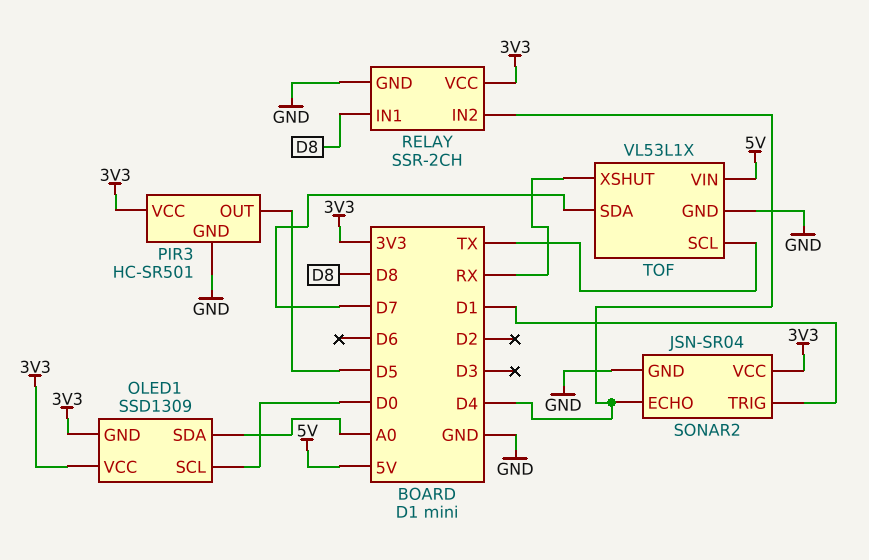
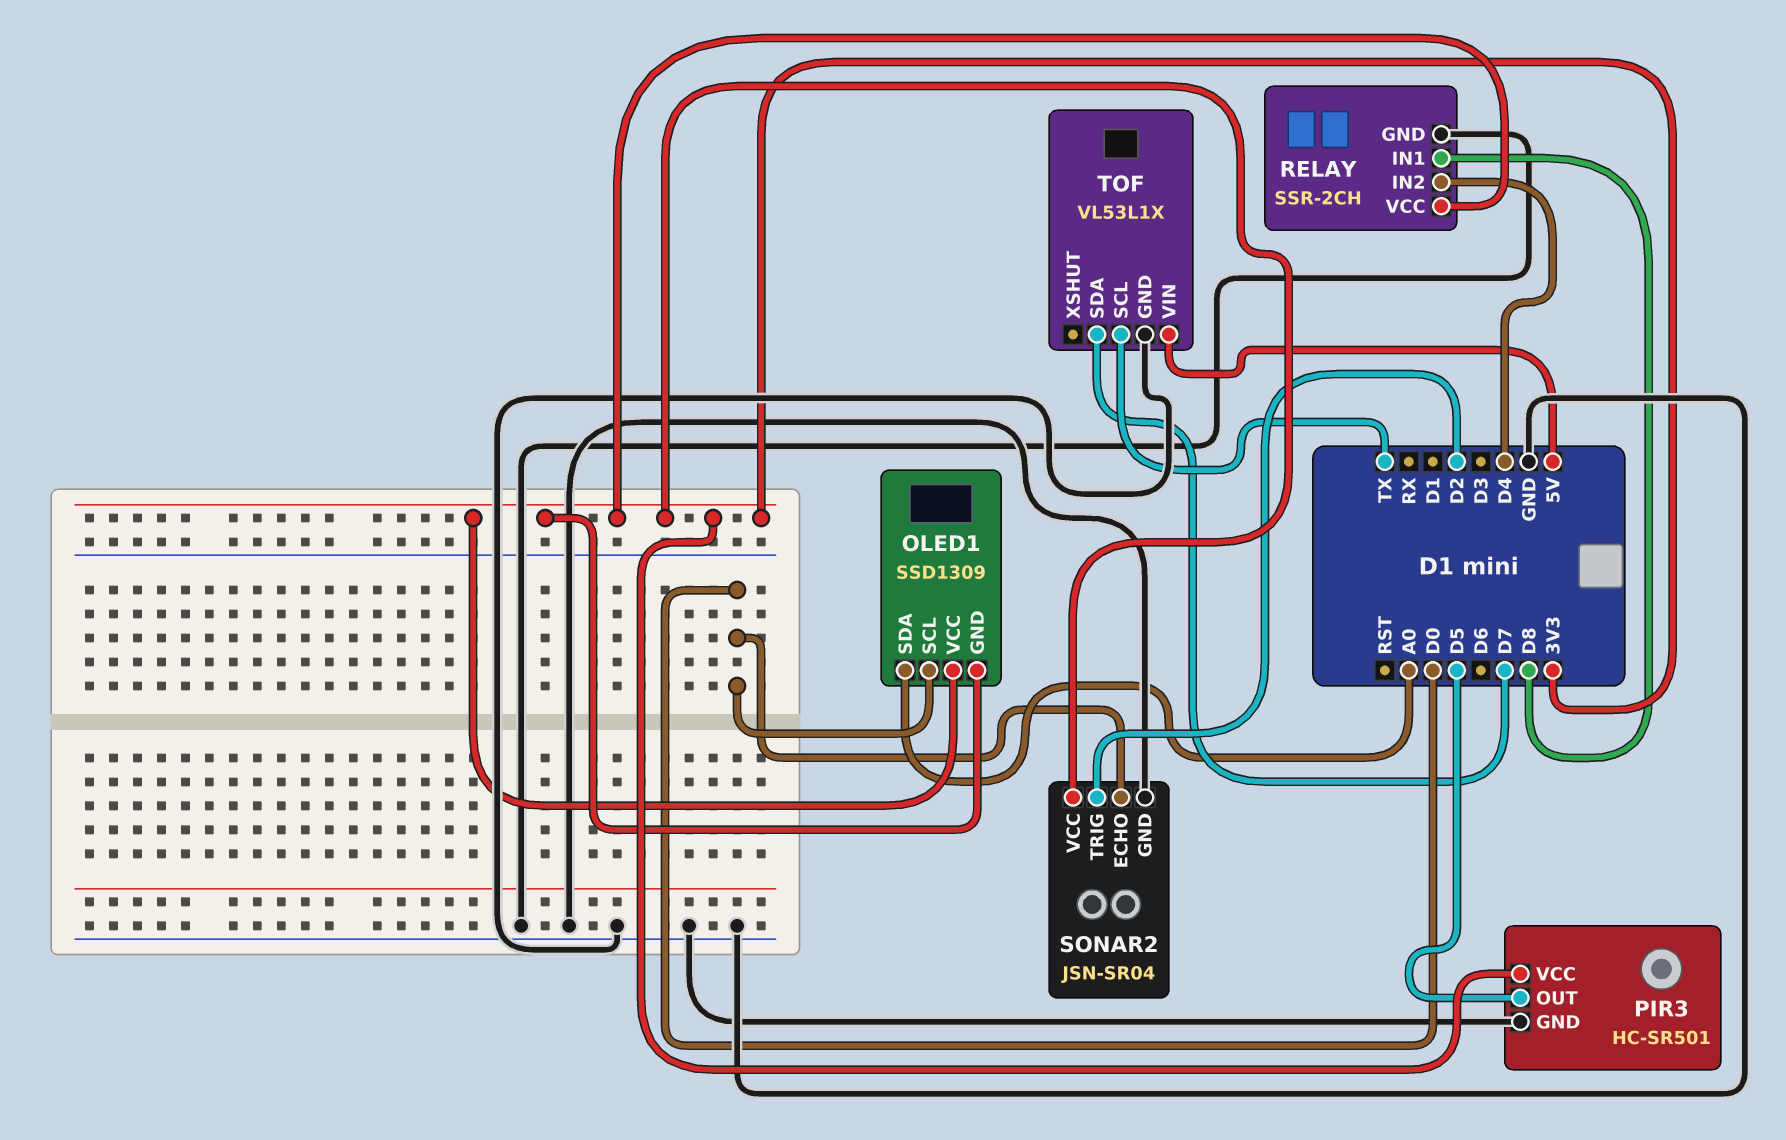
SONAR2 pin ECHO: D4 -> D0
SONAR2 pin TRIG: D1 -> D2
TOF pin XSHUT: RX -> none

